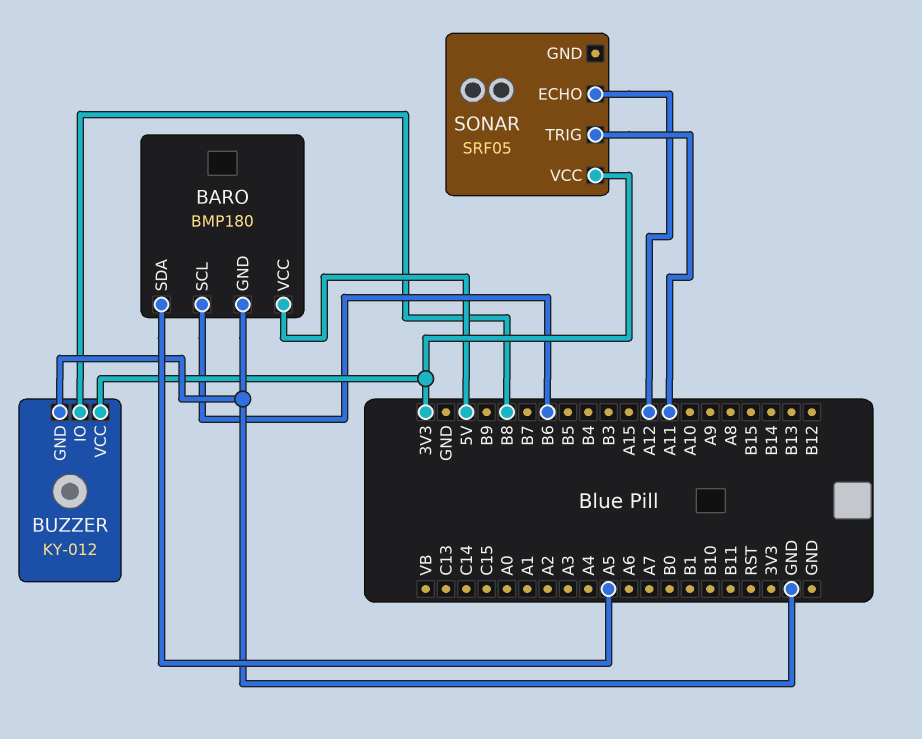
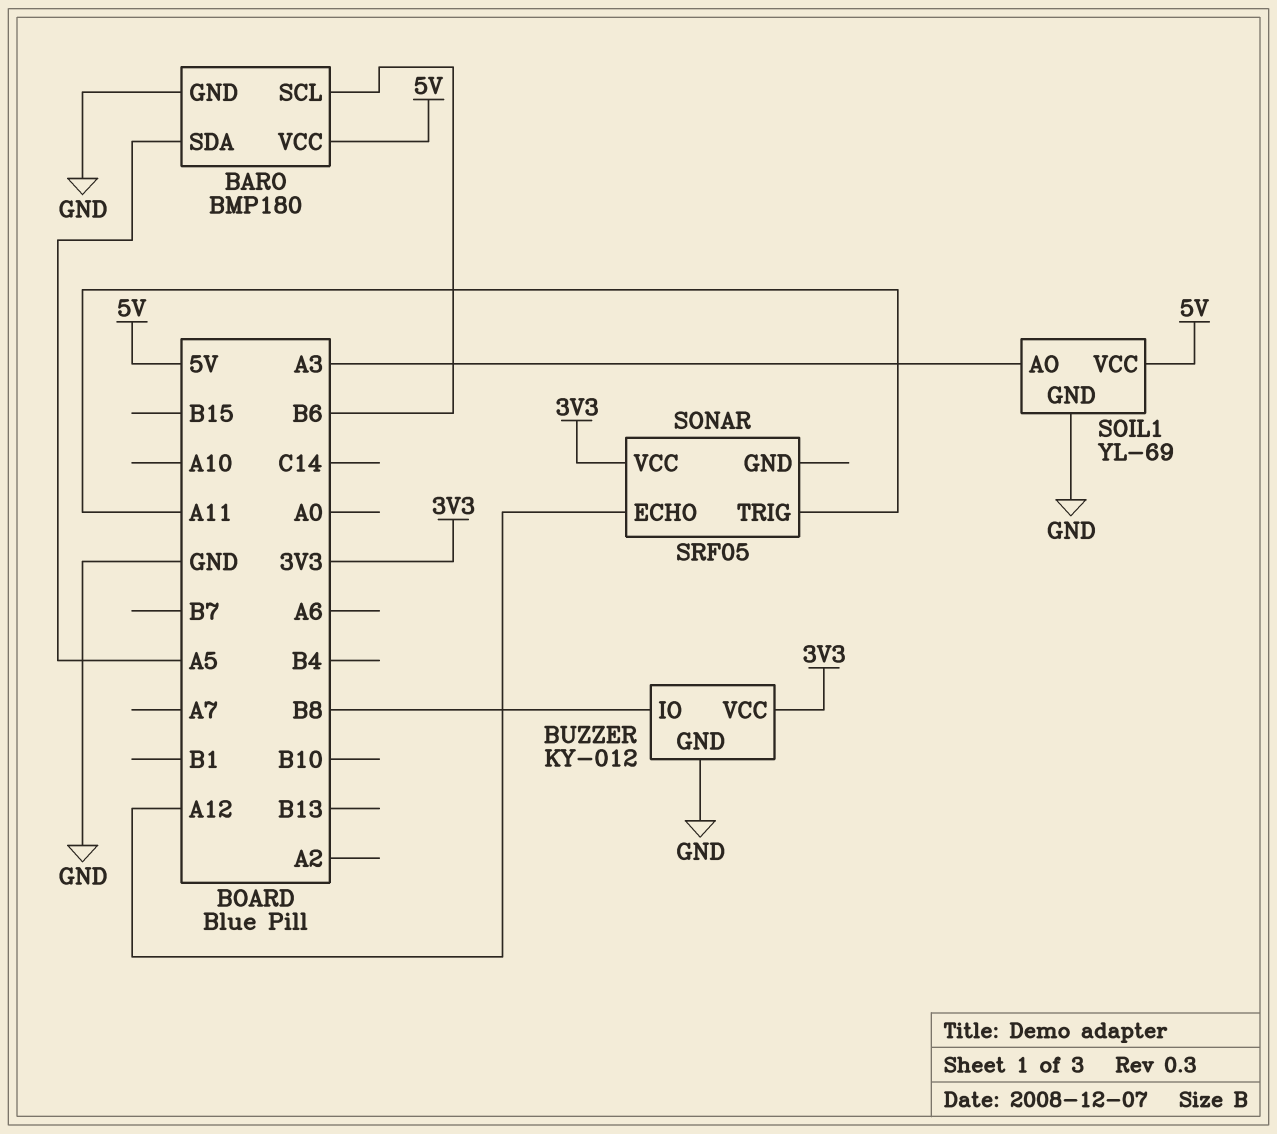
SOIL1: none -> YL-69
SOIL1 pin AO: none -> A3
SOIL1 pin GND: none -> GND
SOIL1 pin VCC: none -> 5V

